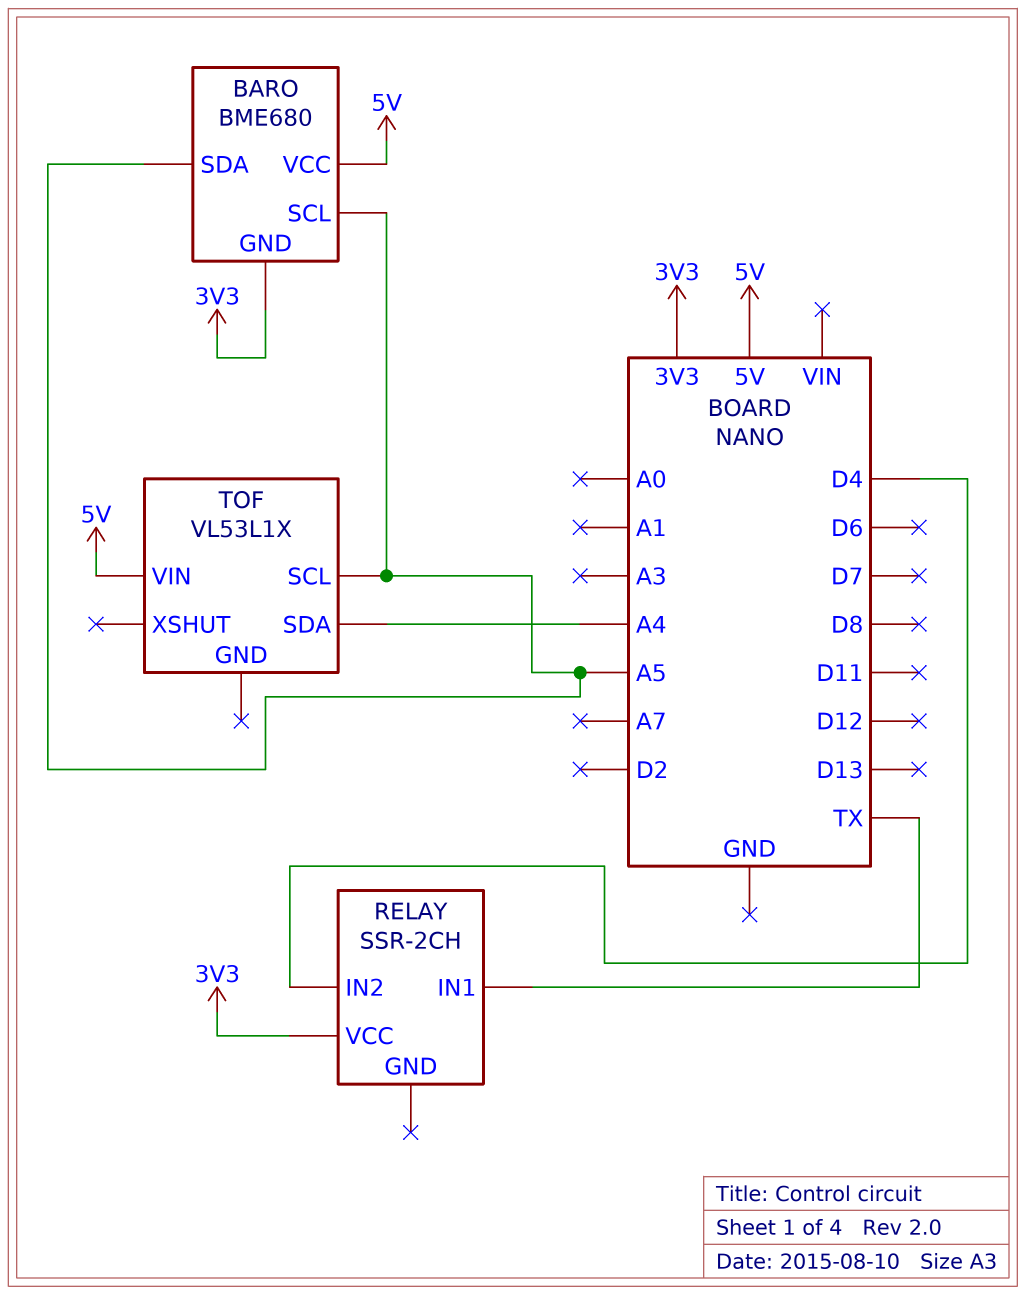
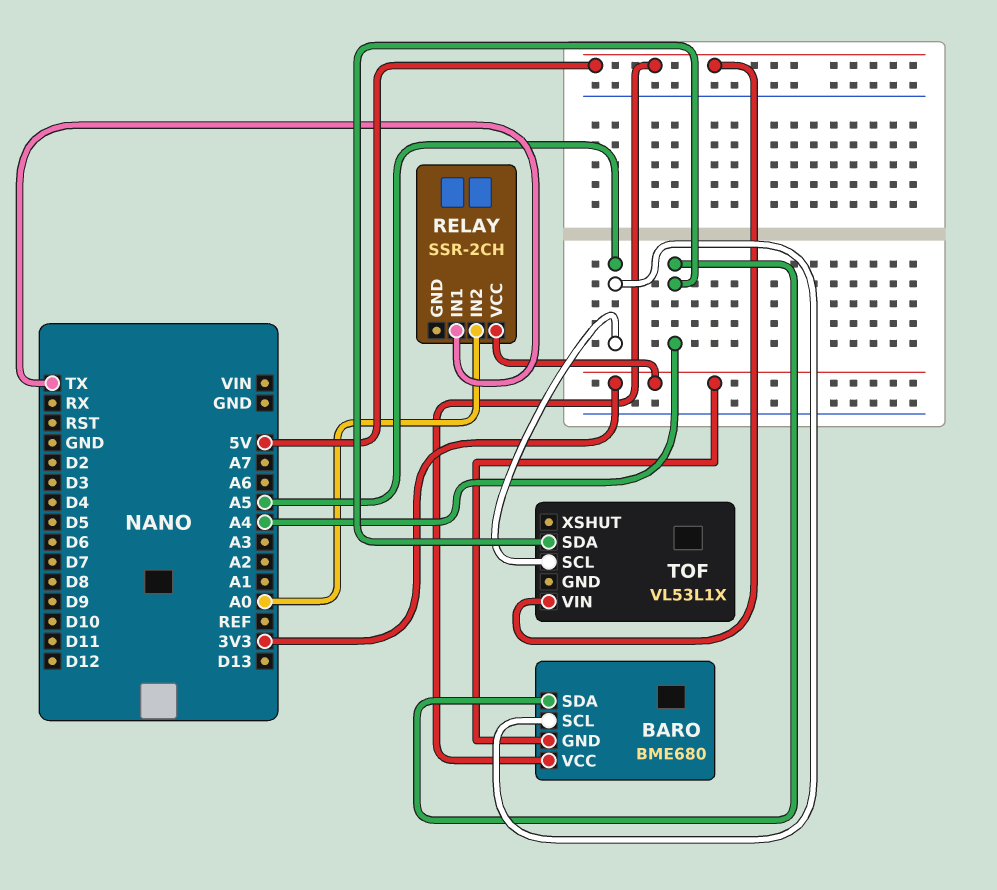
BARO pin SDA: A5 -> A4
RELAY pin IN2: D4 -> A0

